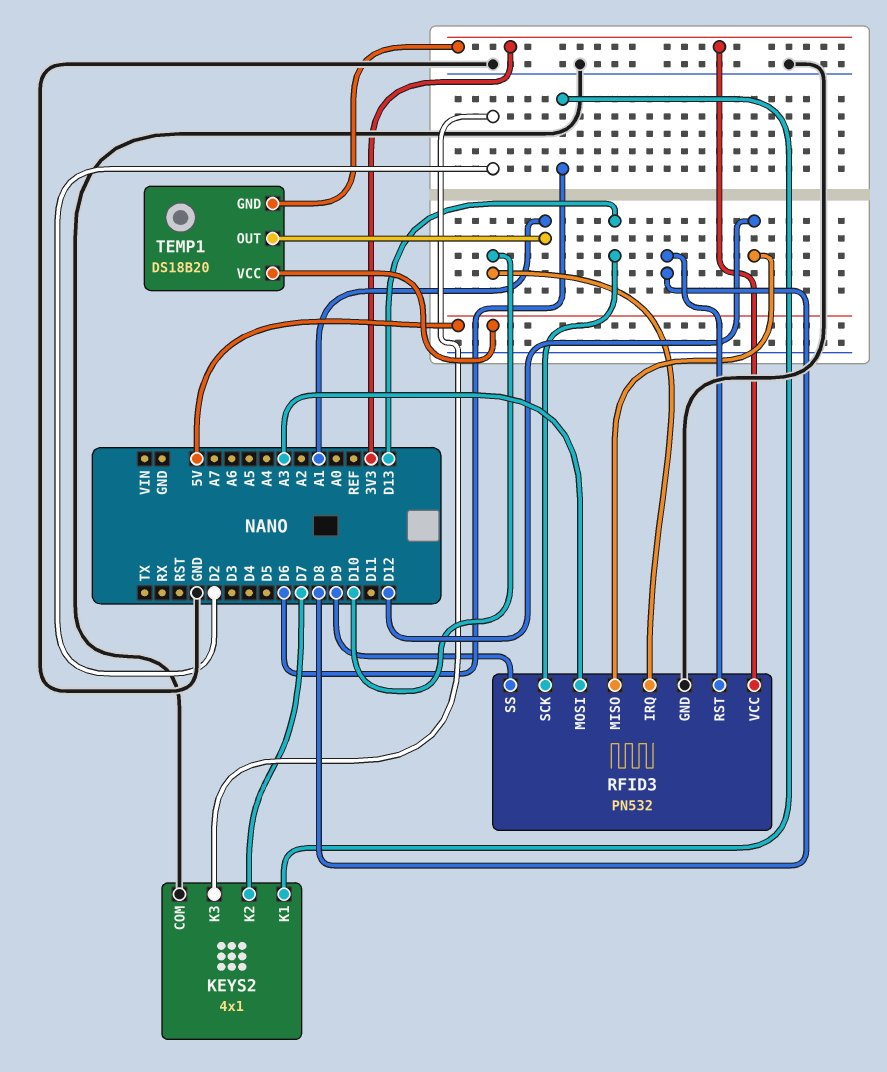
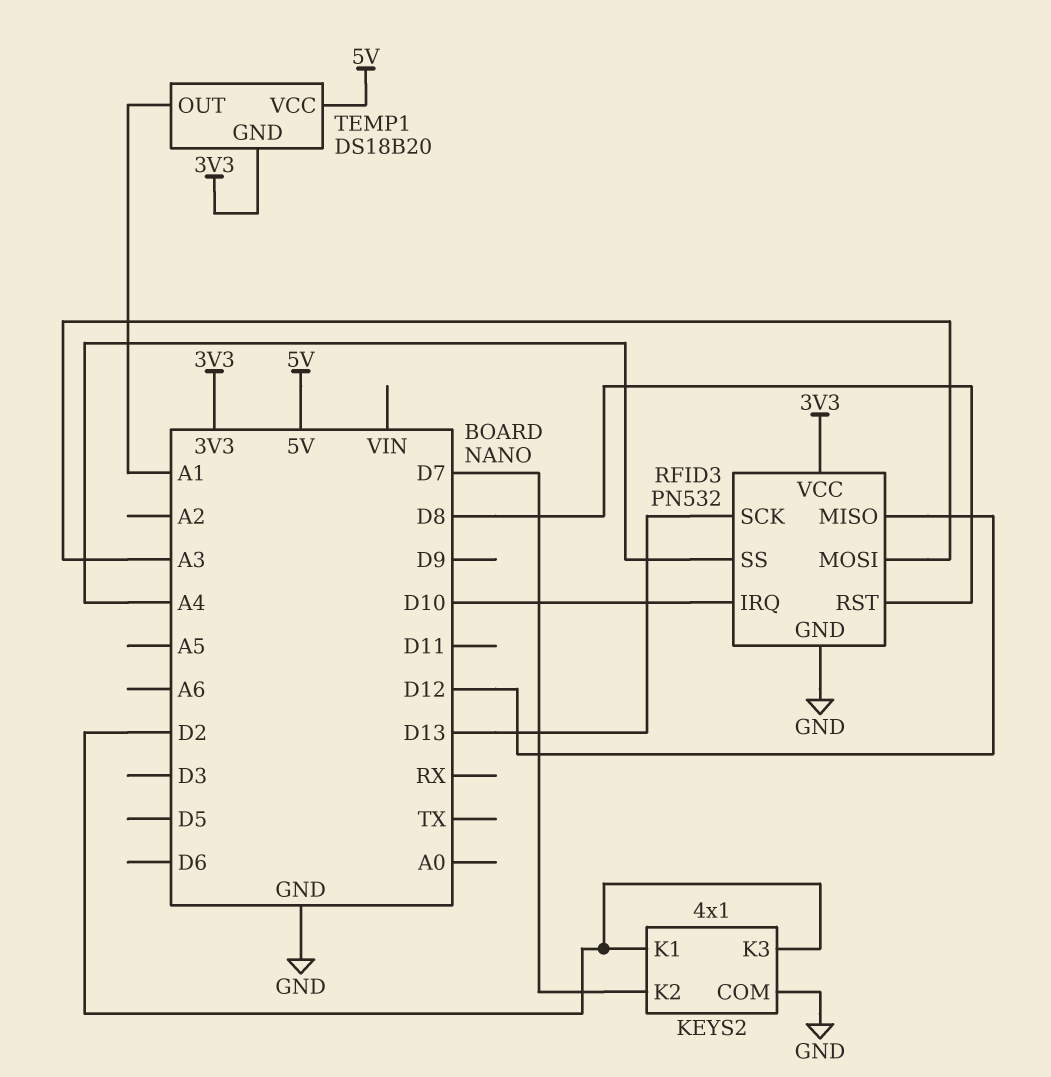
KEYS2 pin K1: D6 -> D2
RFID3 pin SS: D9 -> A4

